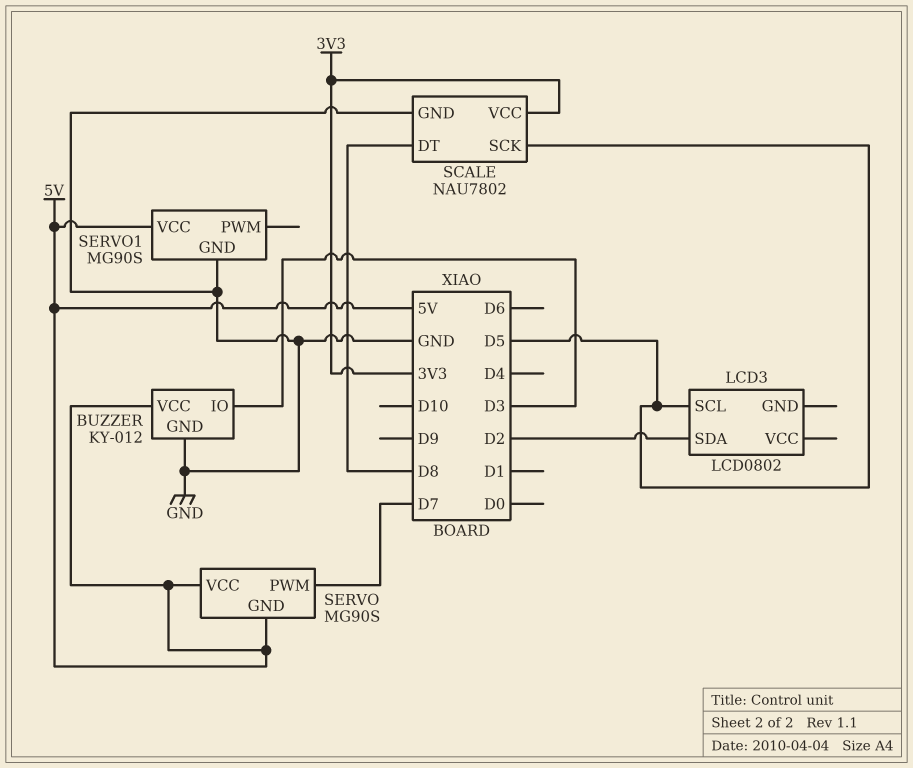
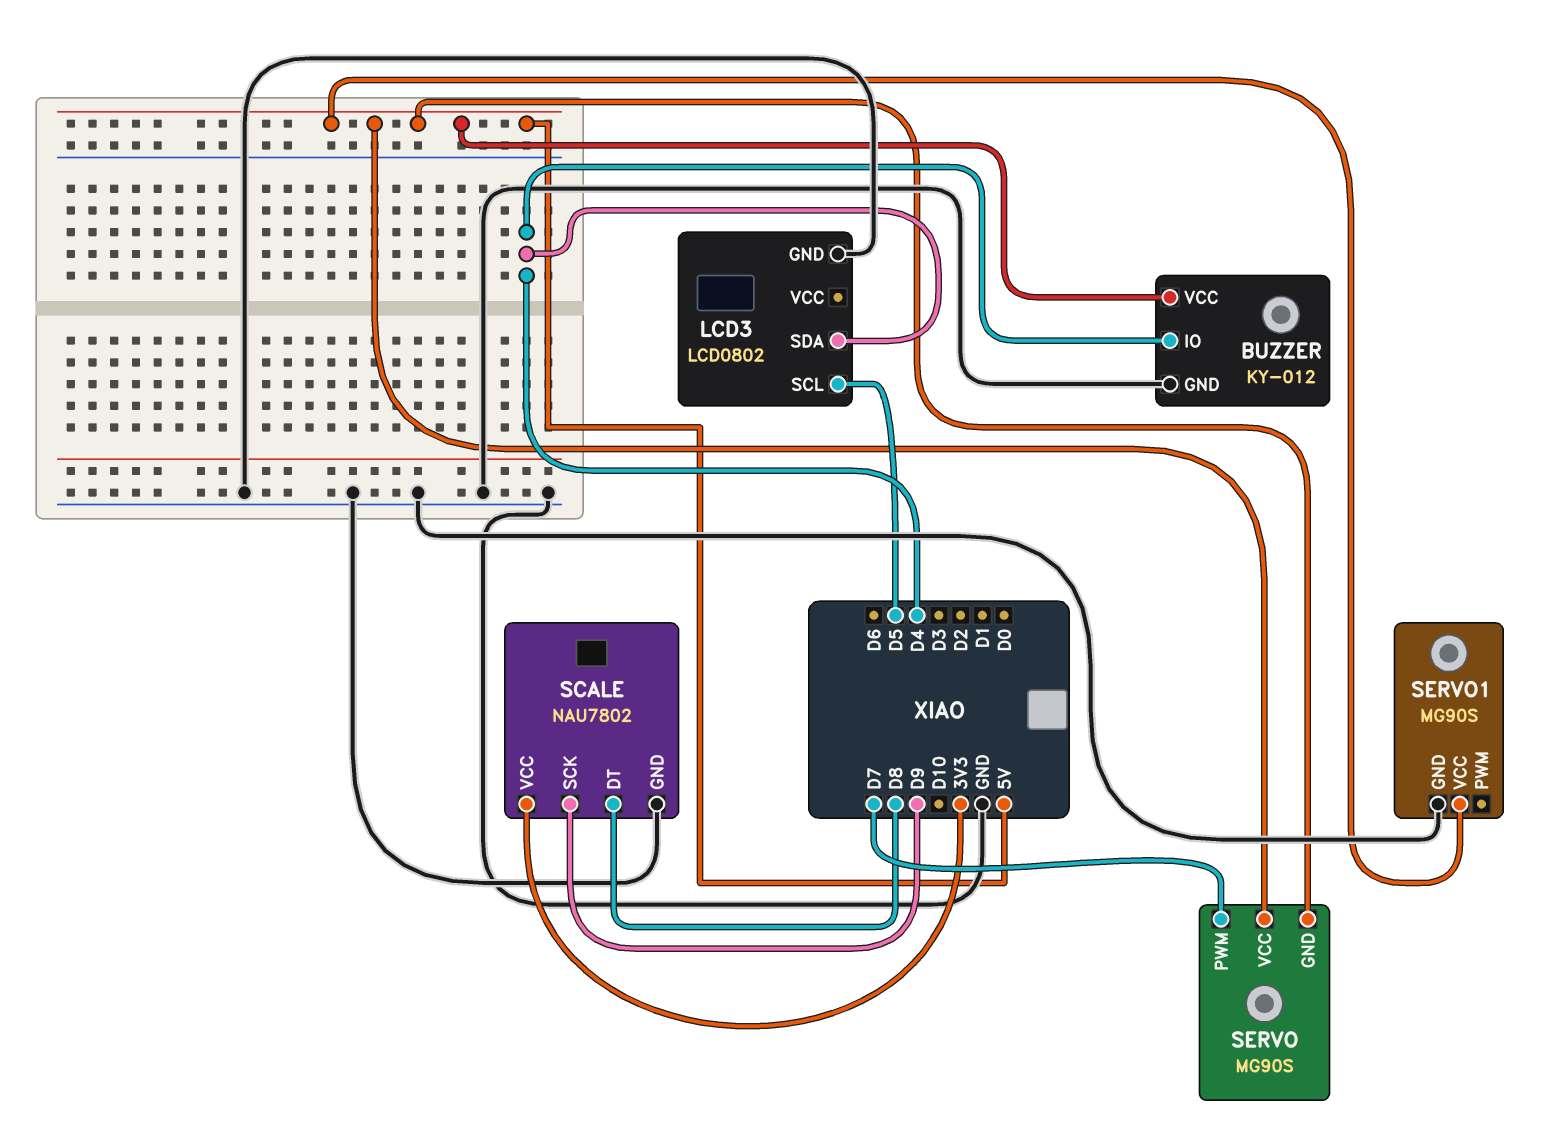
BUZZER pin IO: D3 -> D4
LCD3 pin GND: none -> GND
LCD3 pin SDA: D2 -> D4
SCALE pin SCK: D5 -> D9

